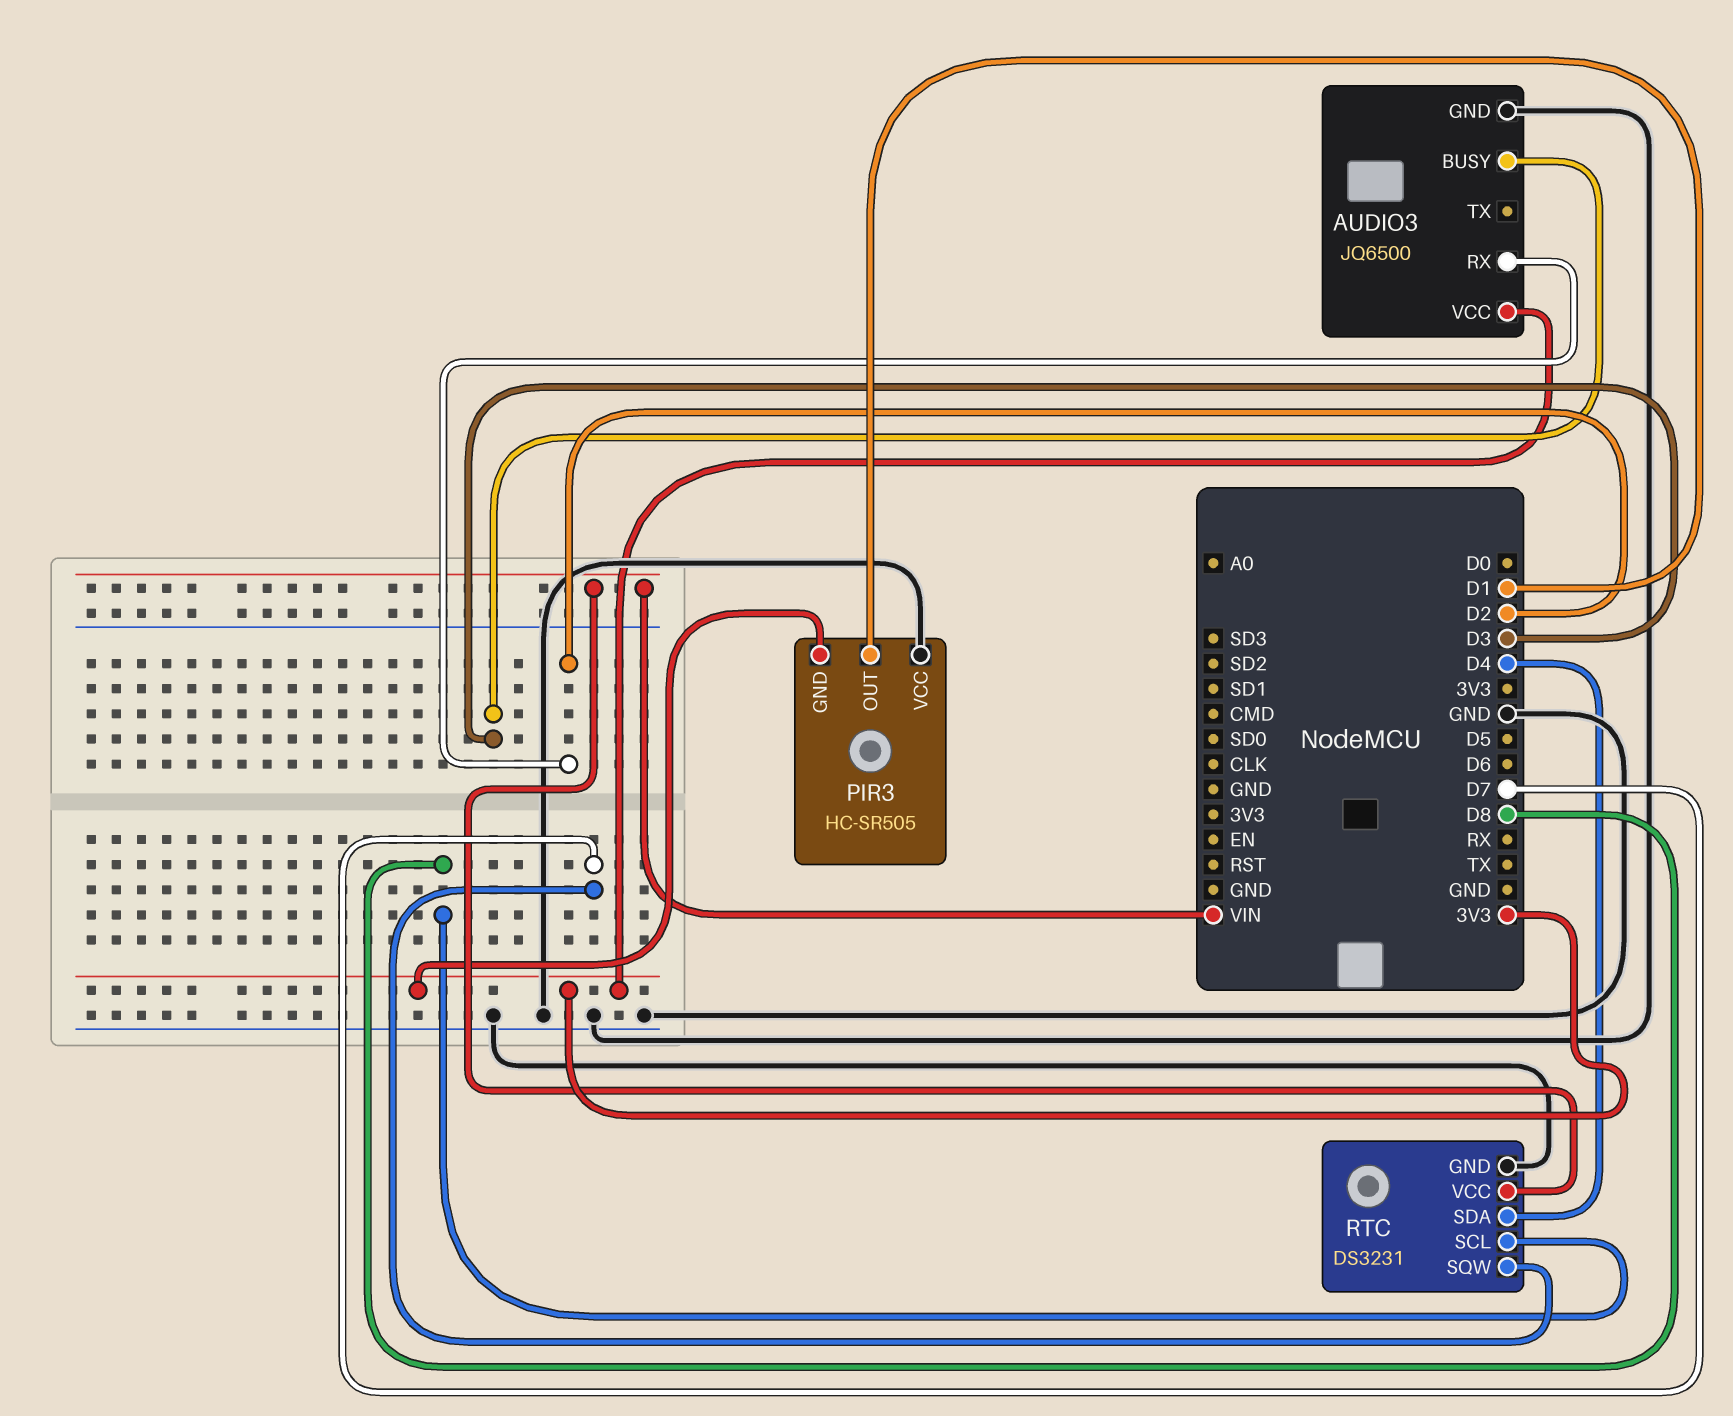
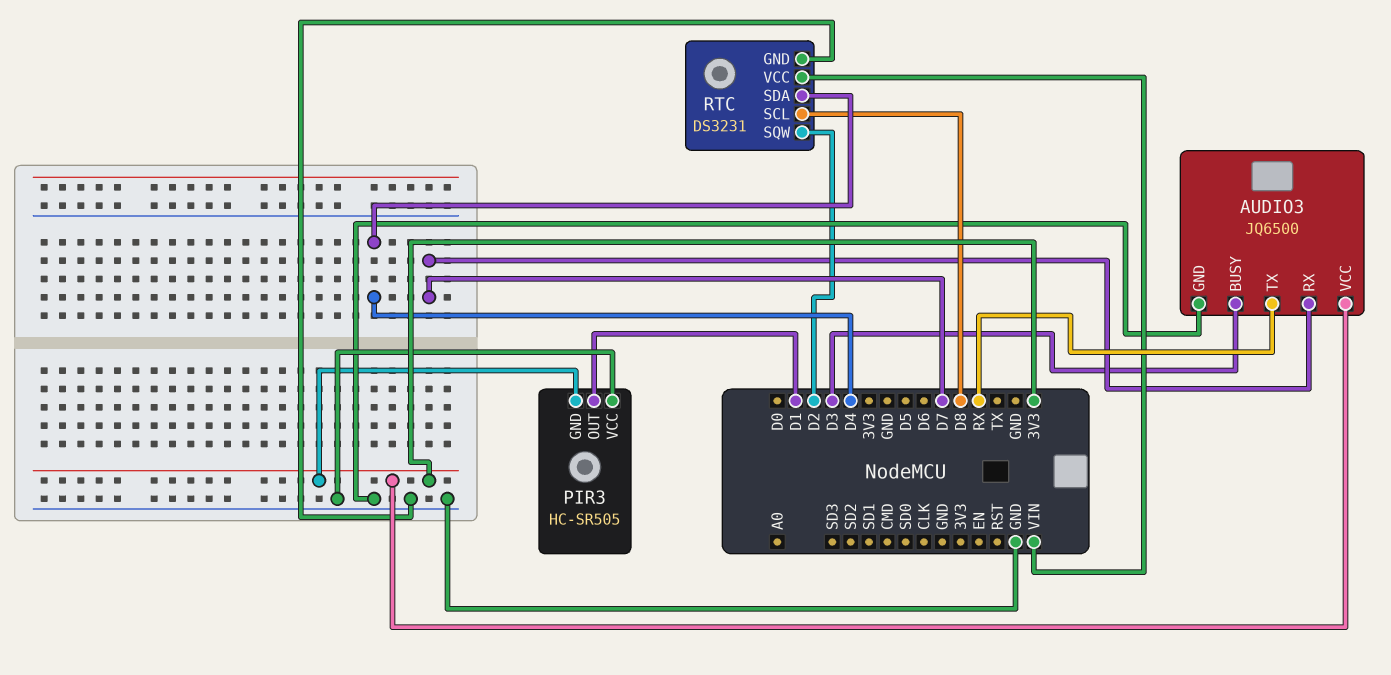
AUDIO3 pin RX: D2 -> D7
AUDIO3 pin TX: none -> RX
RTC pin SQW: D7 -> D2

